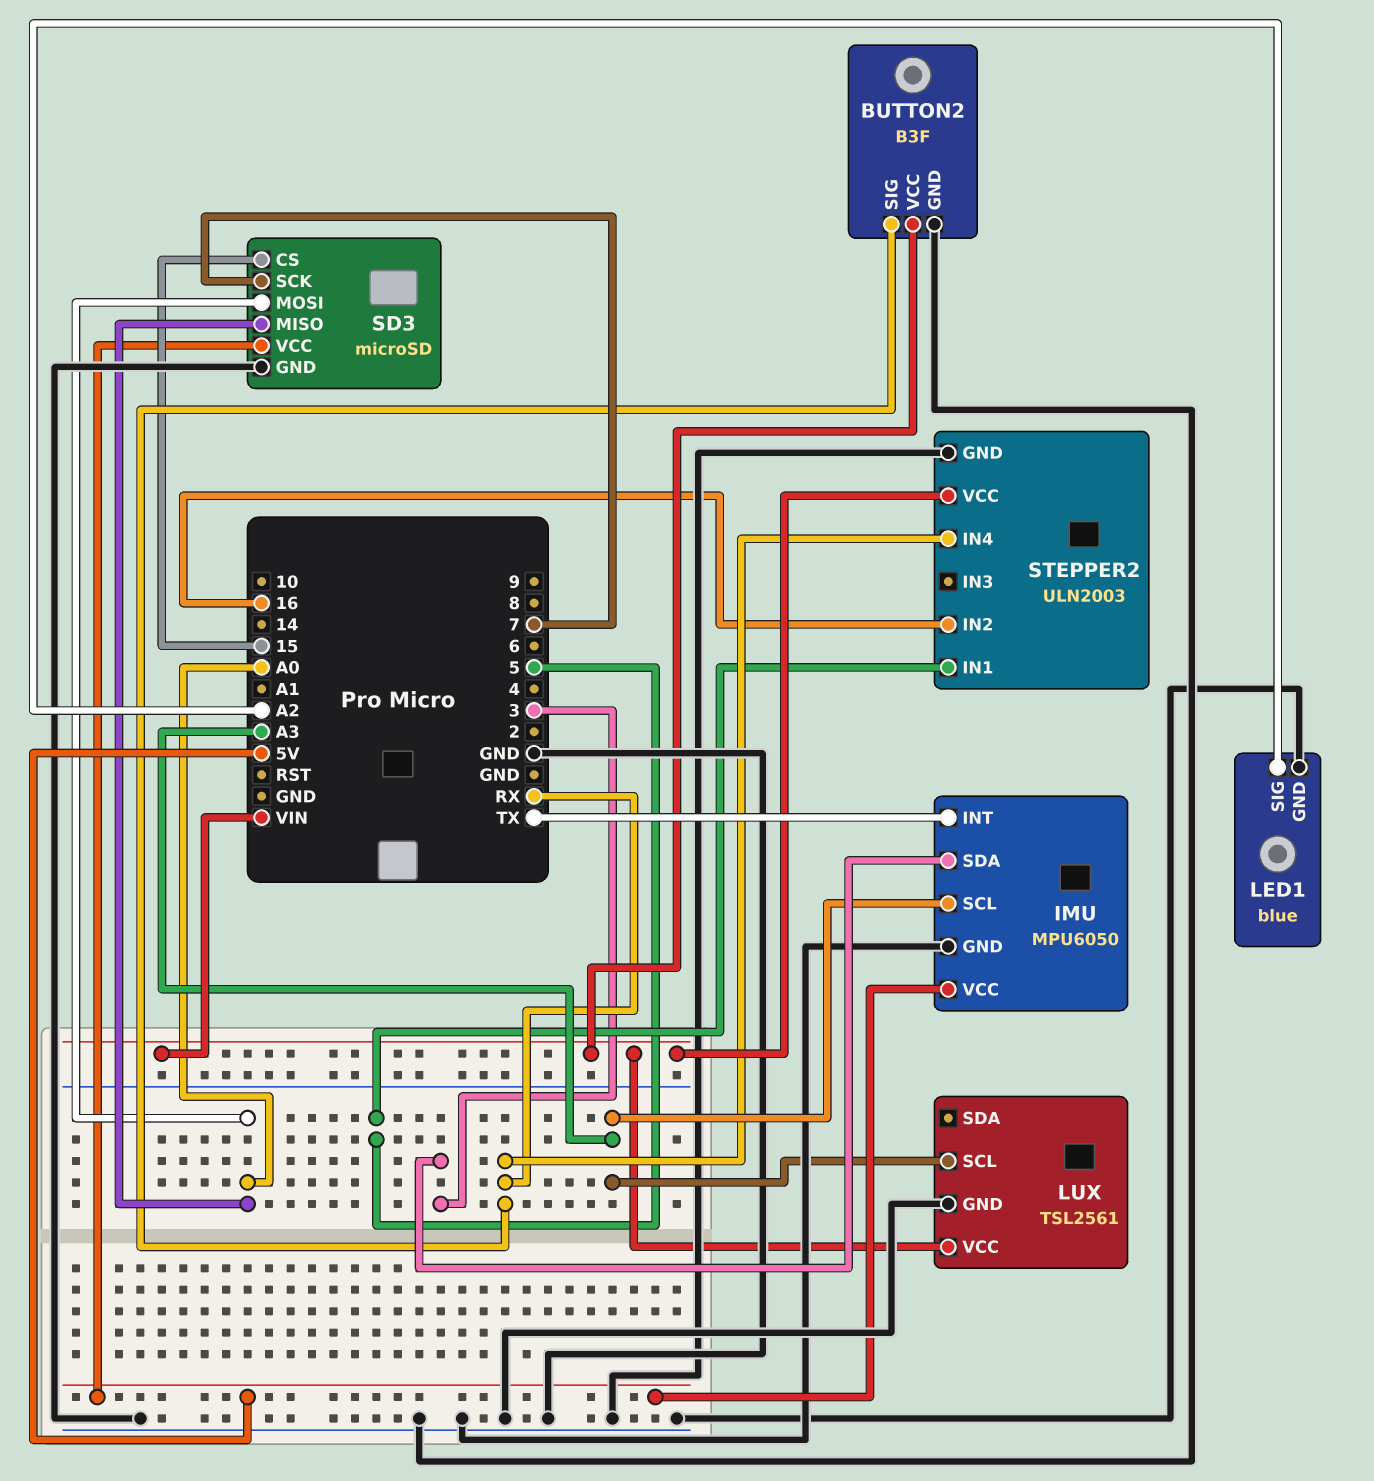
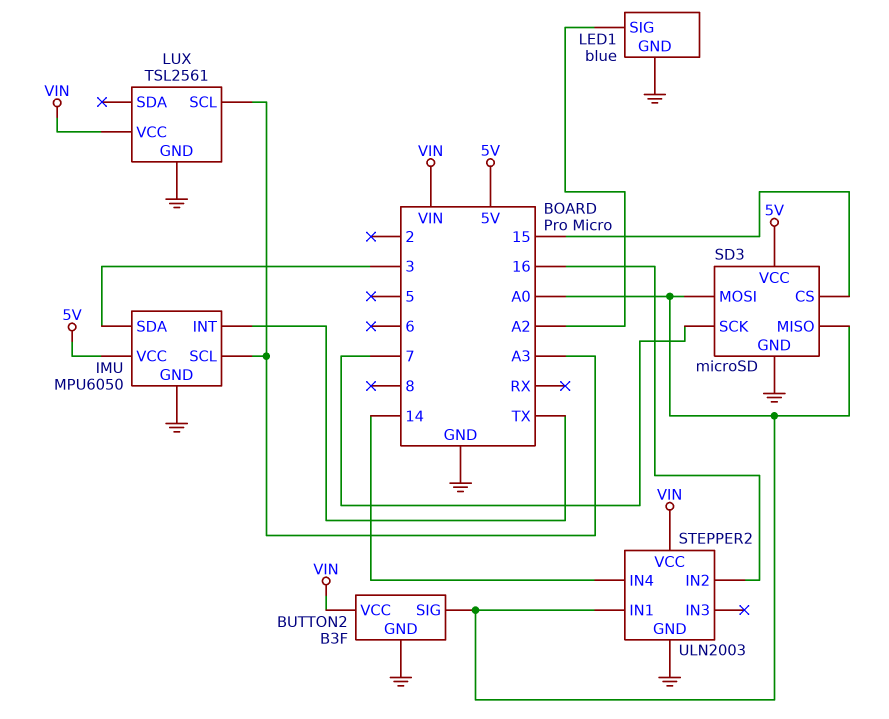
BUTTON2 pin SIG: RX -> A0
STEPPER2 pin IN1: 5 -> A0
STEPPER2 pin IN4: RX -> 14

